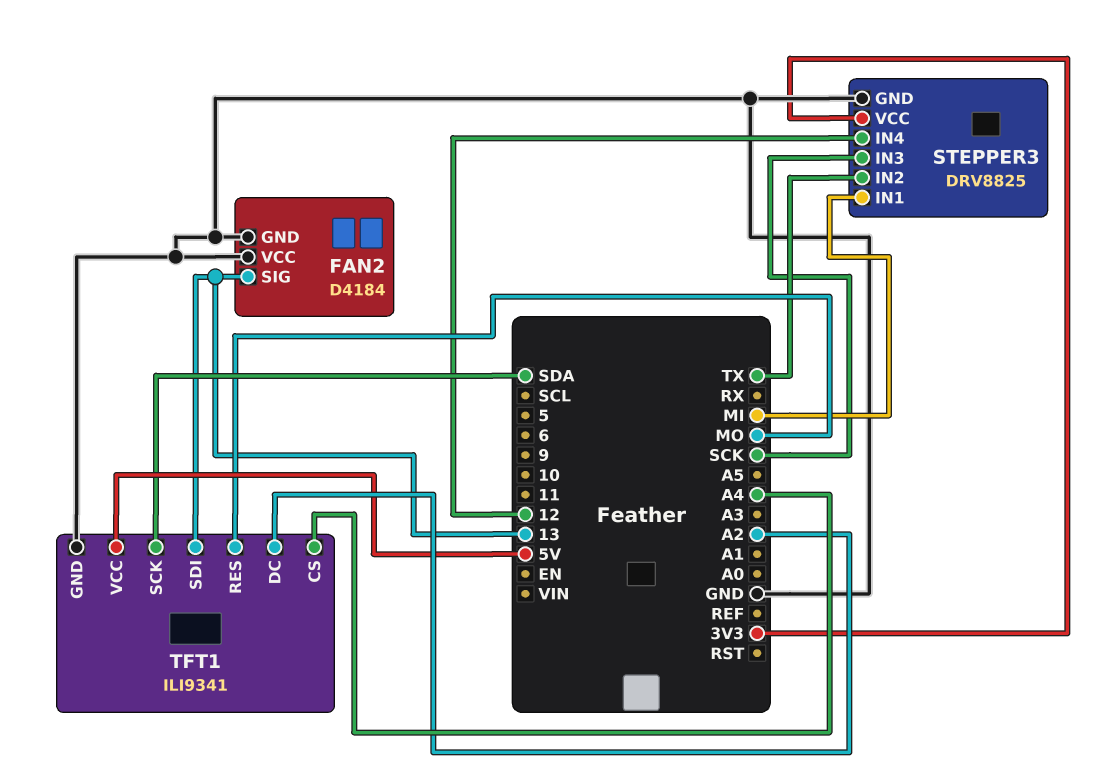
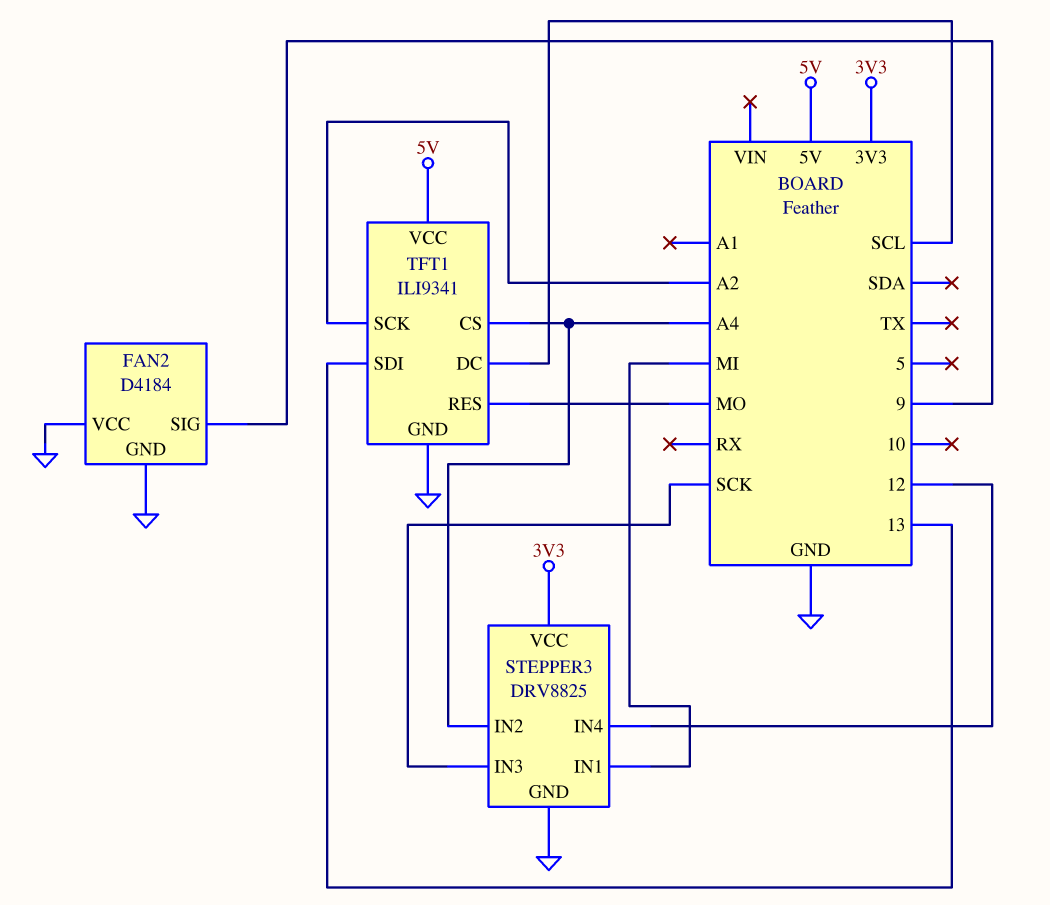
FAN2 pin SIG: 13 -> 9
STEPPER3 pin IN2: TX -> A4
TFT1 pin DC: A2 -> SCL
TFT1 pin SCK: SDA -> A2

